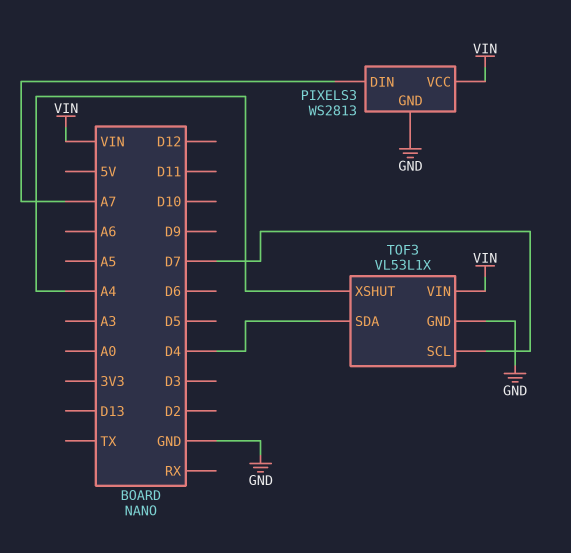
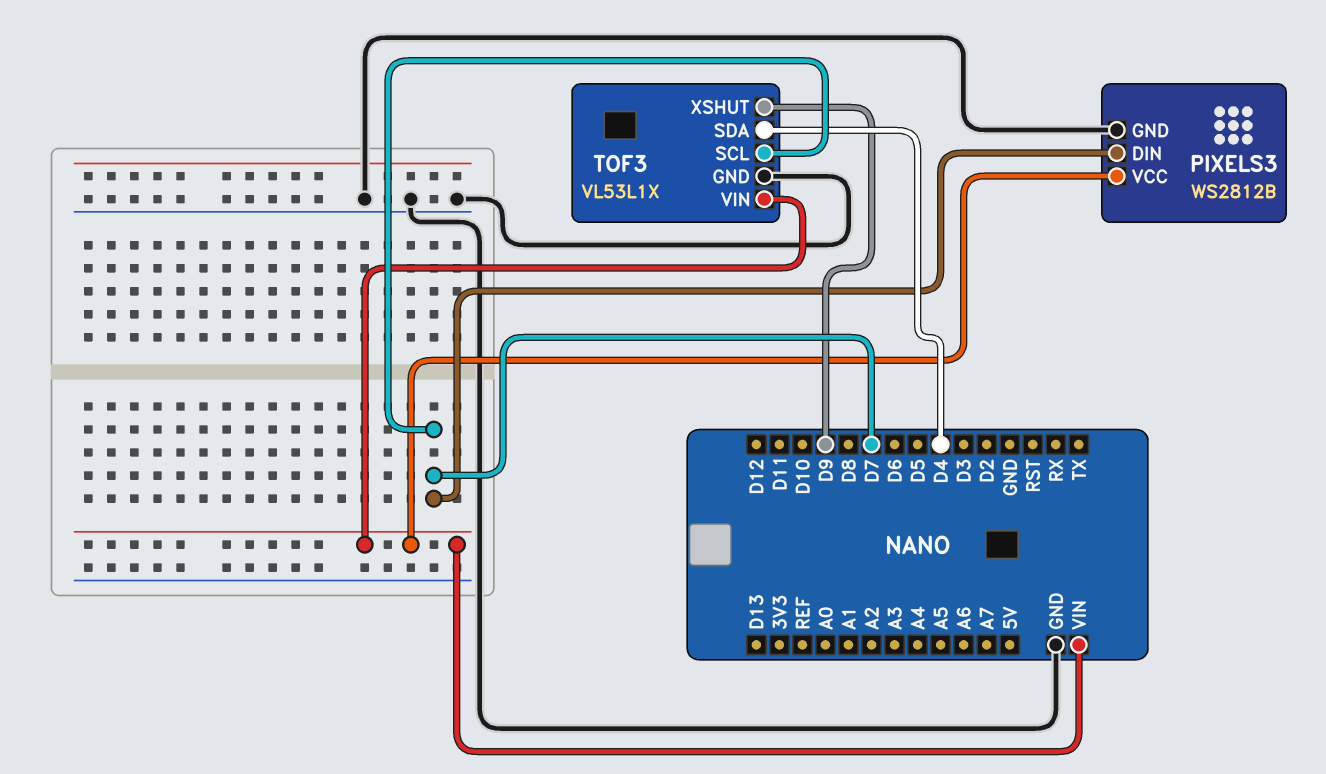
PIXELS3: WS2813 -> WS2812B
PIXELS3 pin DIN: A7 -> D7
TOF3 pin XSHUT: A4 -> D9

